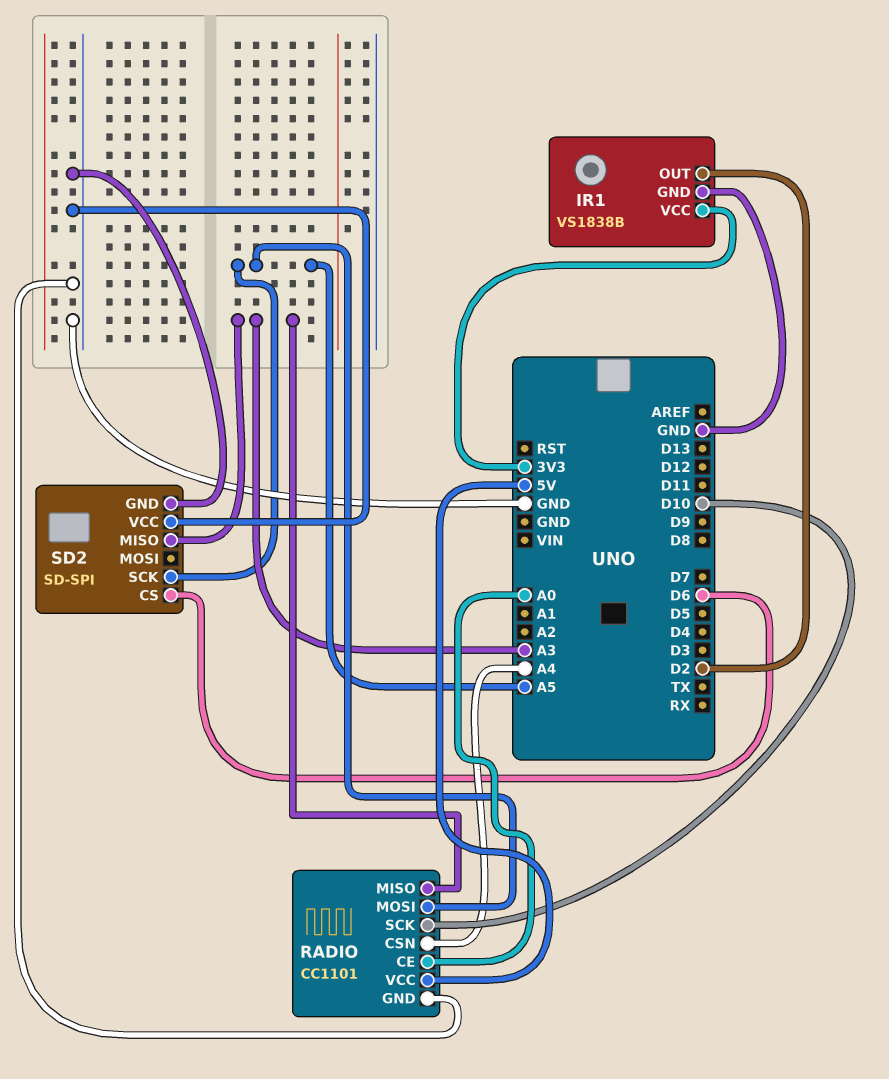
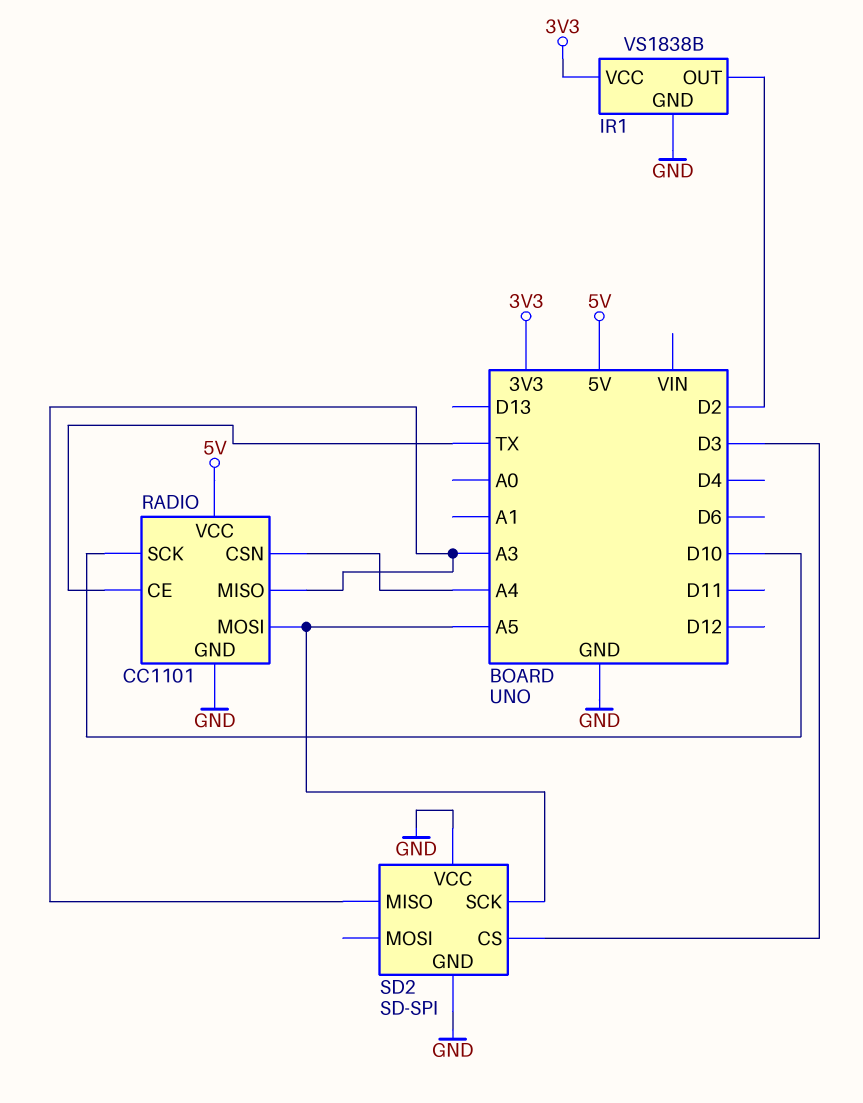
RADIO pin CE: A0 -> TX
SD2 pin CS: D6 -> D3

